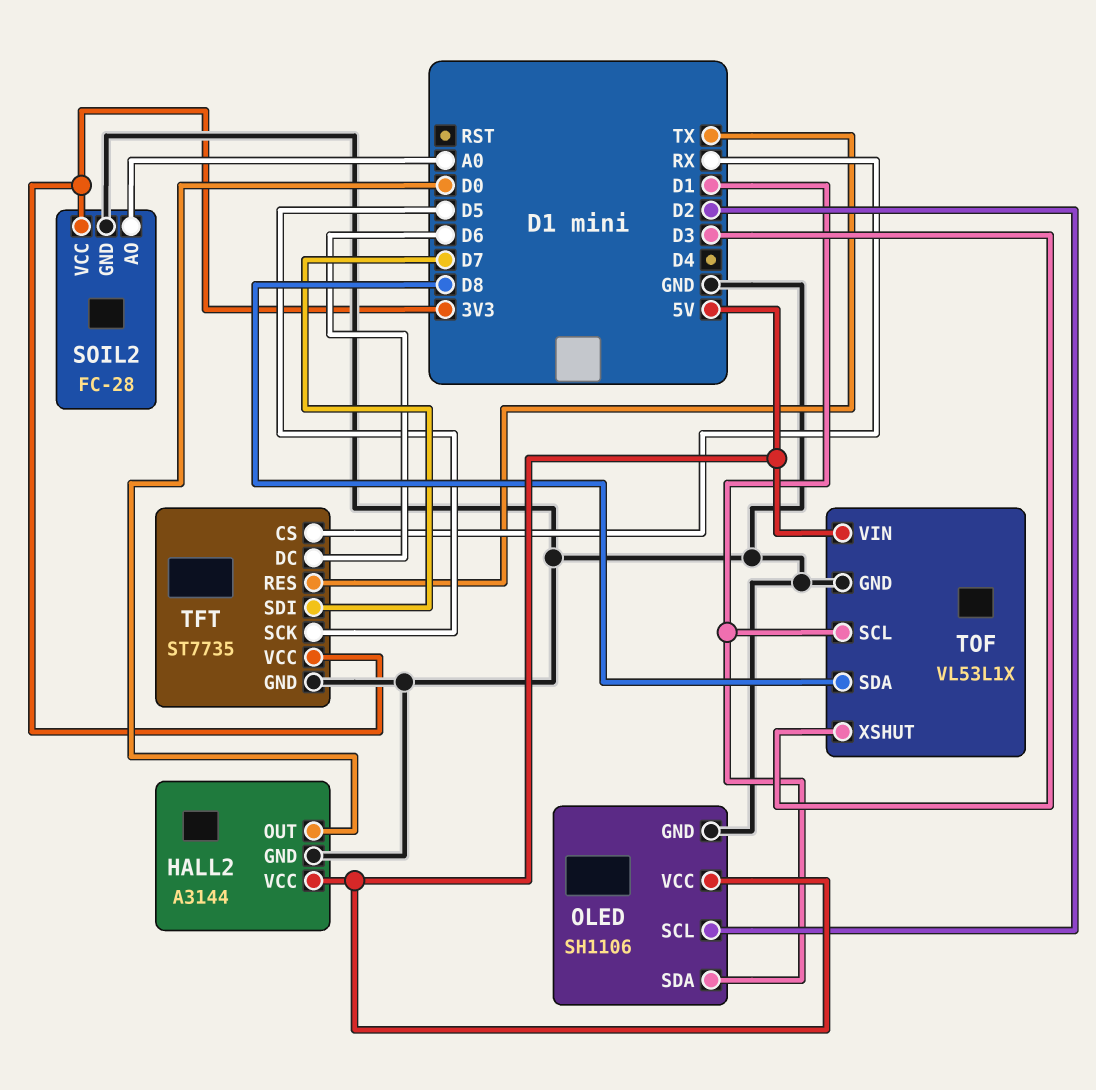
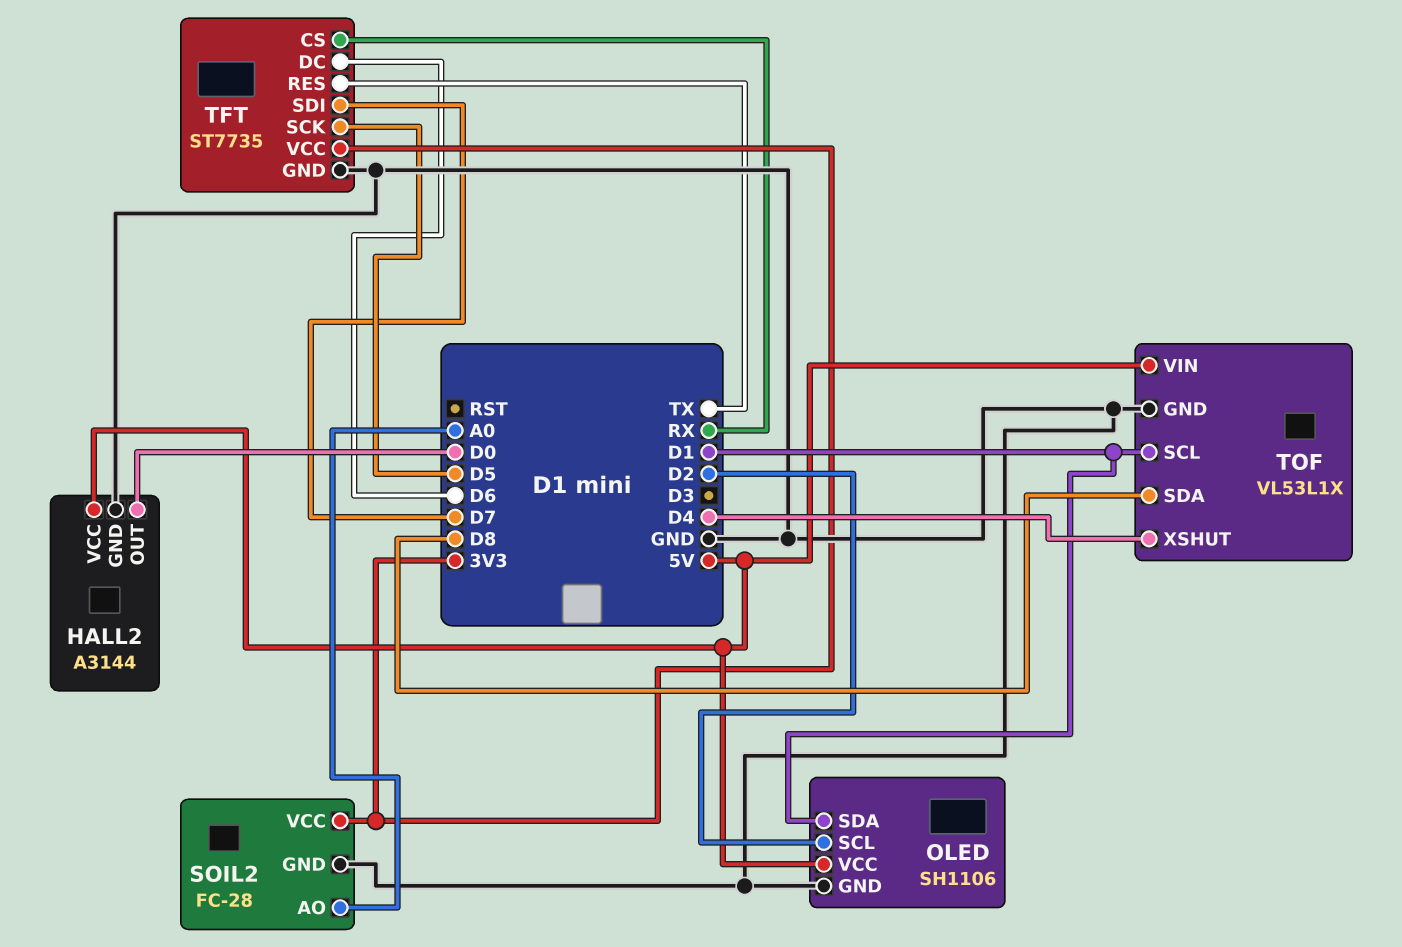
TOF pin XSHUT: D3 -> D4

